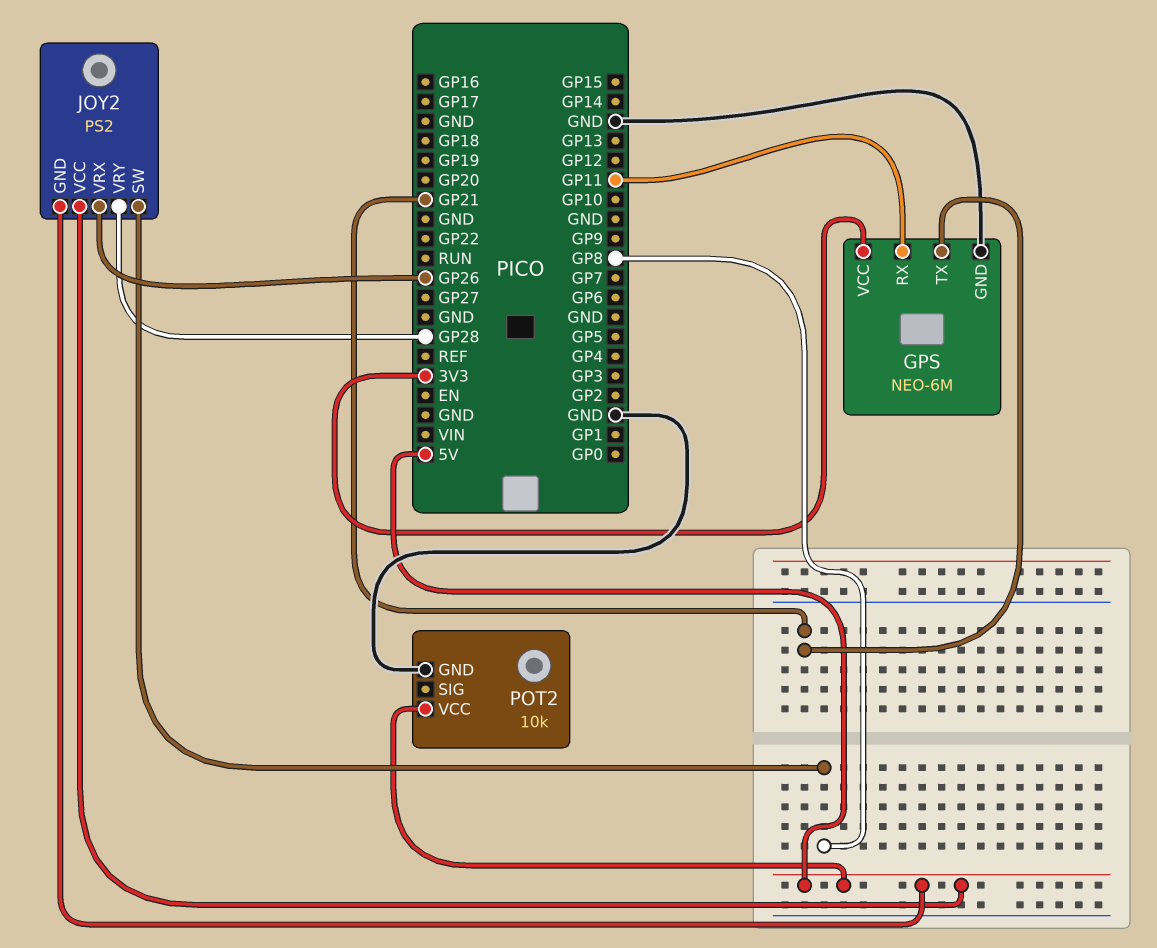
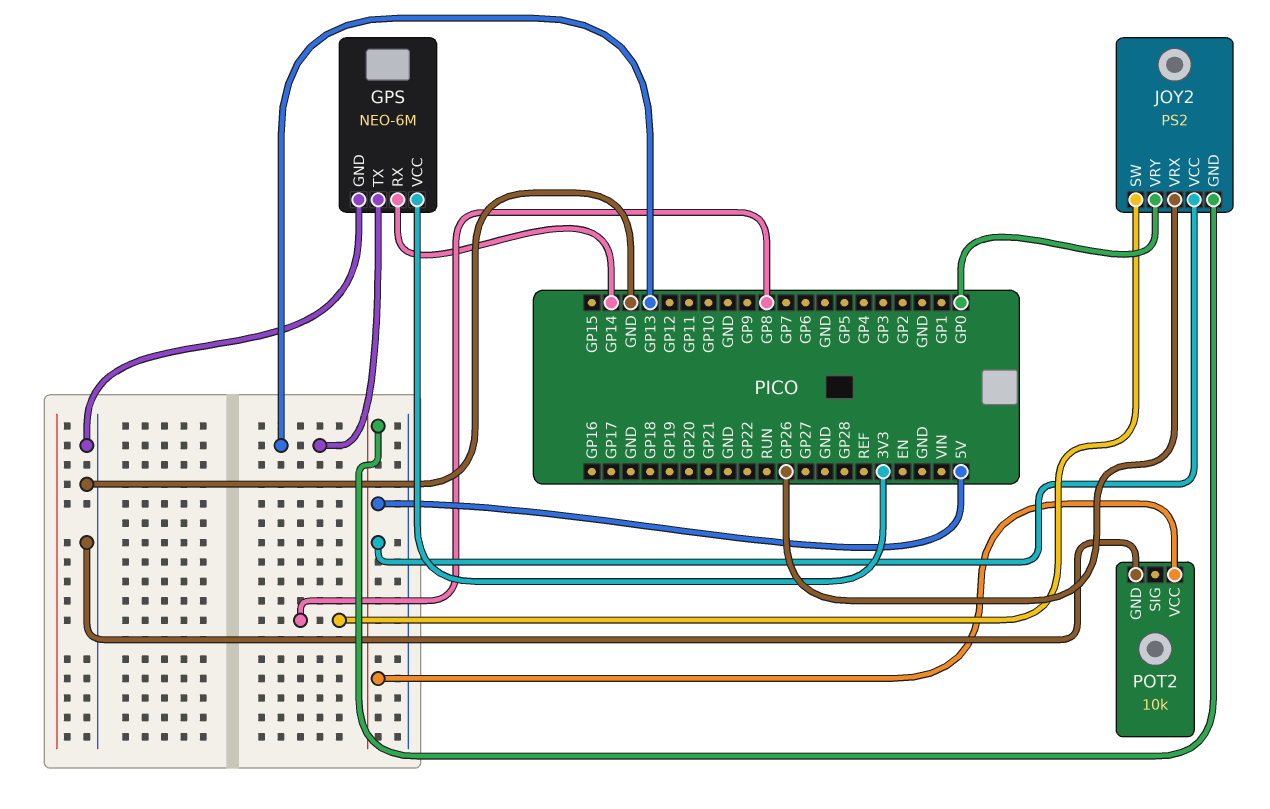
GPS pin RX: GP11 -> GP14
GPS pin TX: GP21 -> GP13
JOY2 pin VRY: GP28 -> GP0

